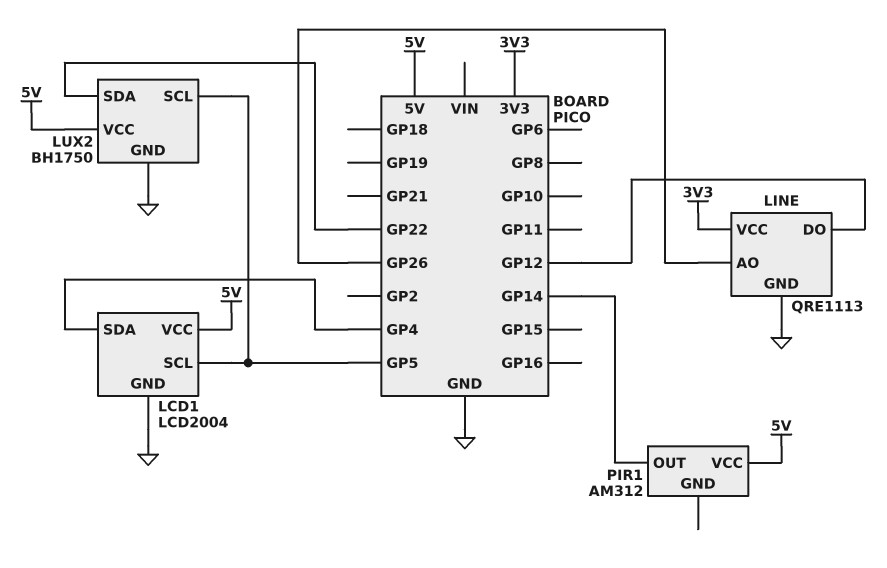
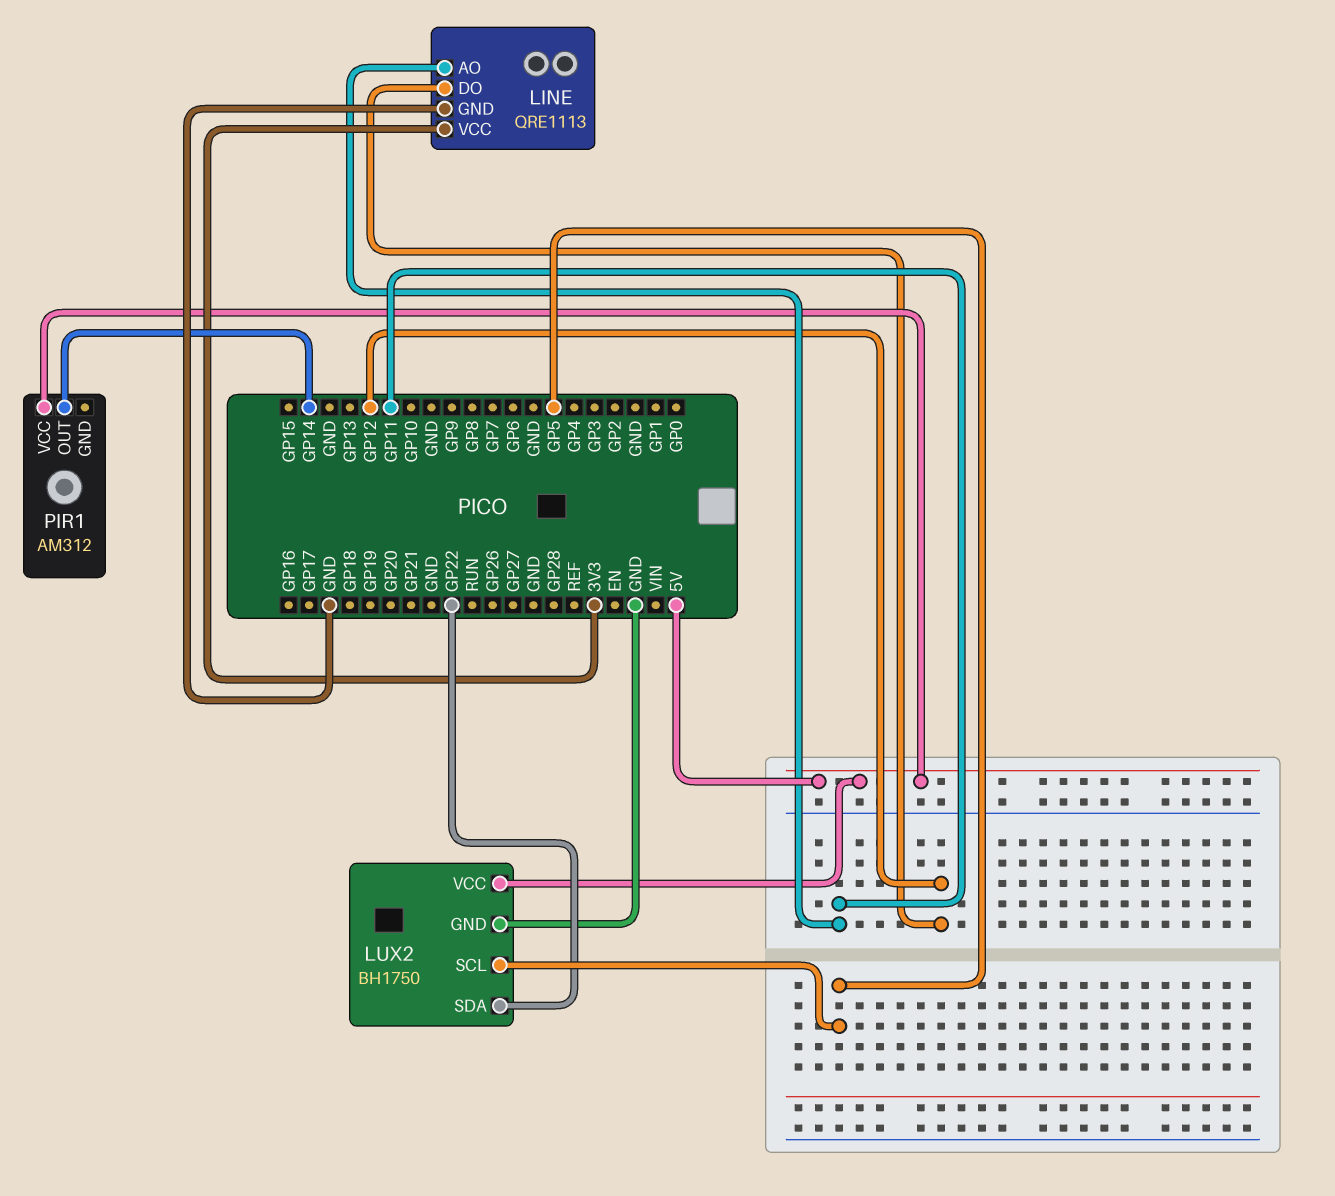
LCD1: LCD2004 -> none
LCD1 pin GND: GND -> none
LCD1 pin SCL: GP5 -> none
LCD1 pin SDA: GP4 -> none
LCD1 pin VCC: 5V -> none
LINE pin AO: GP26 -> GP11

